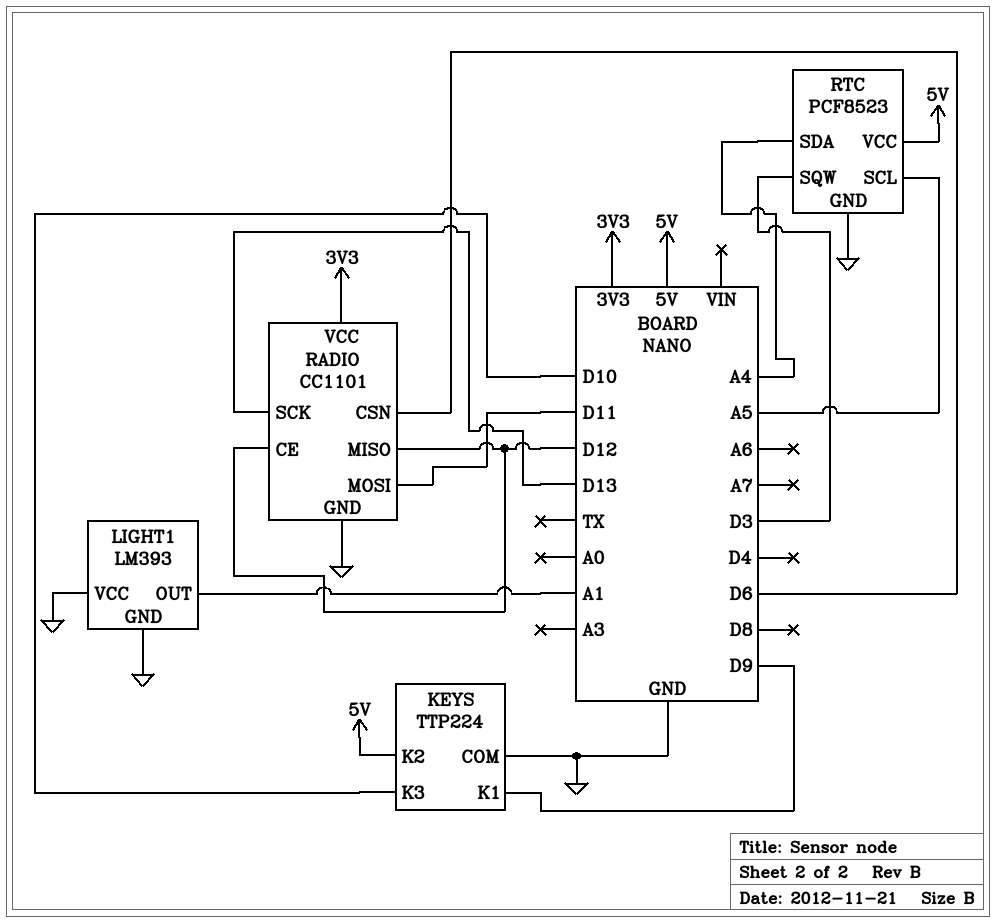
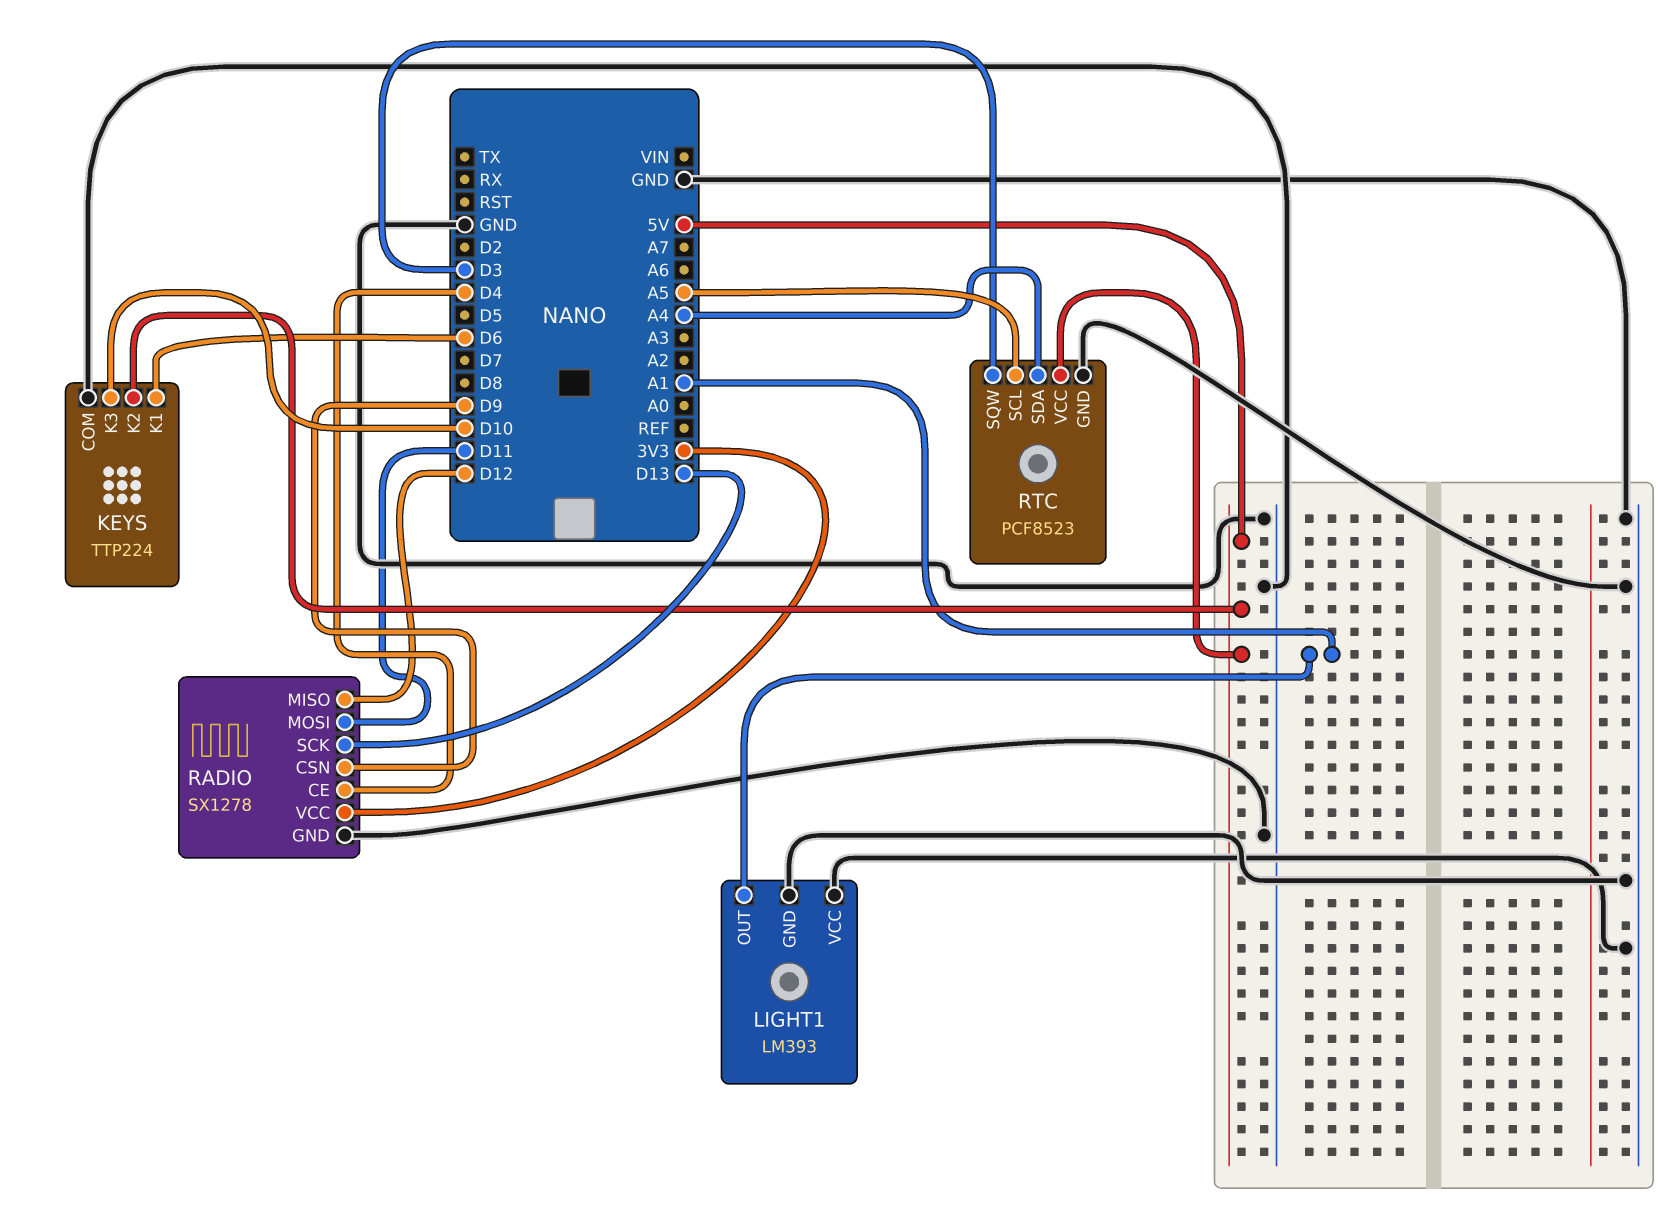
KEYS pin K1: D9 -> D6
RADIO: CC1101 -> SX1278
RADIO pin CE: D12 -> D4
RADIO pin CSN: D6 -> D9

